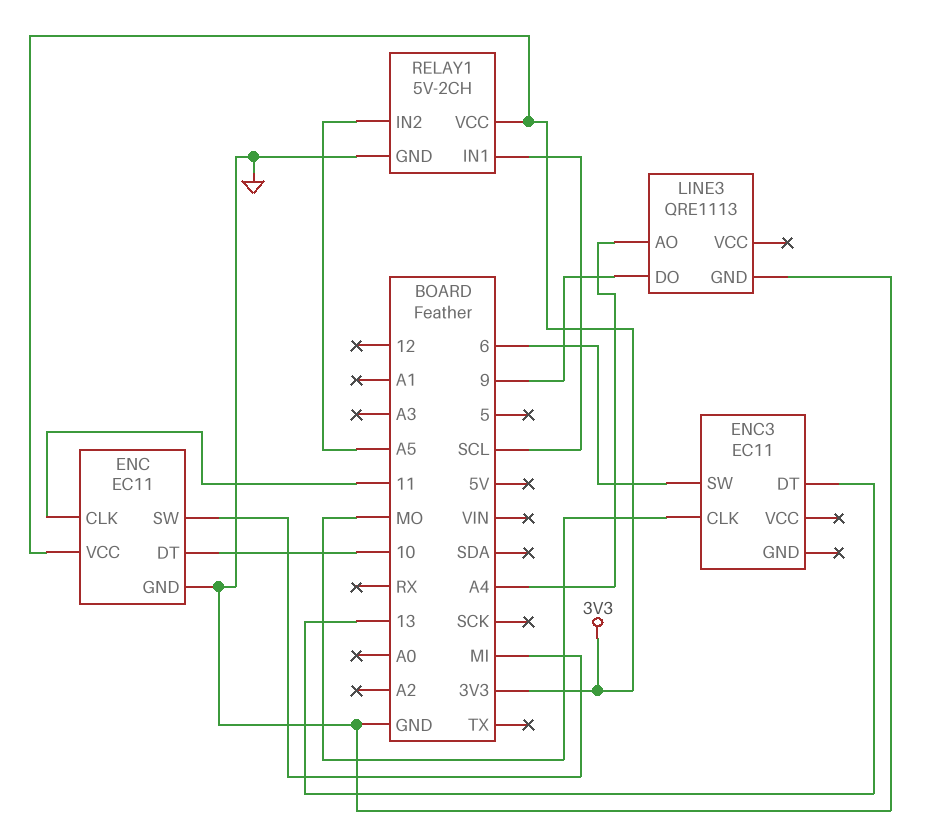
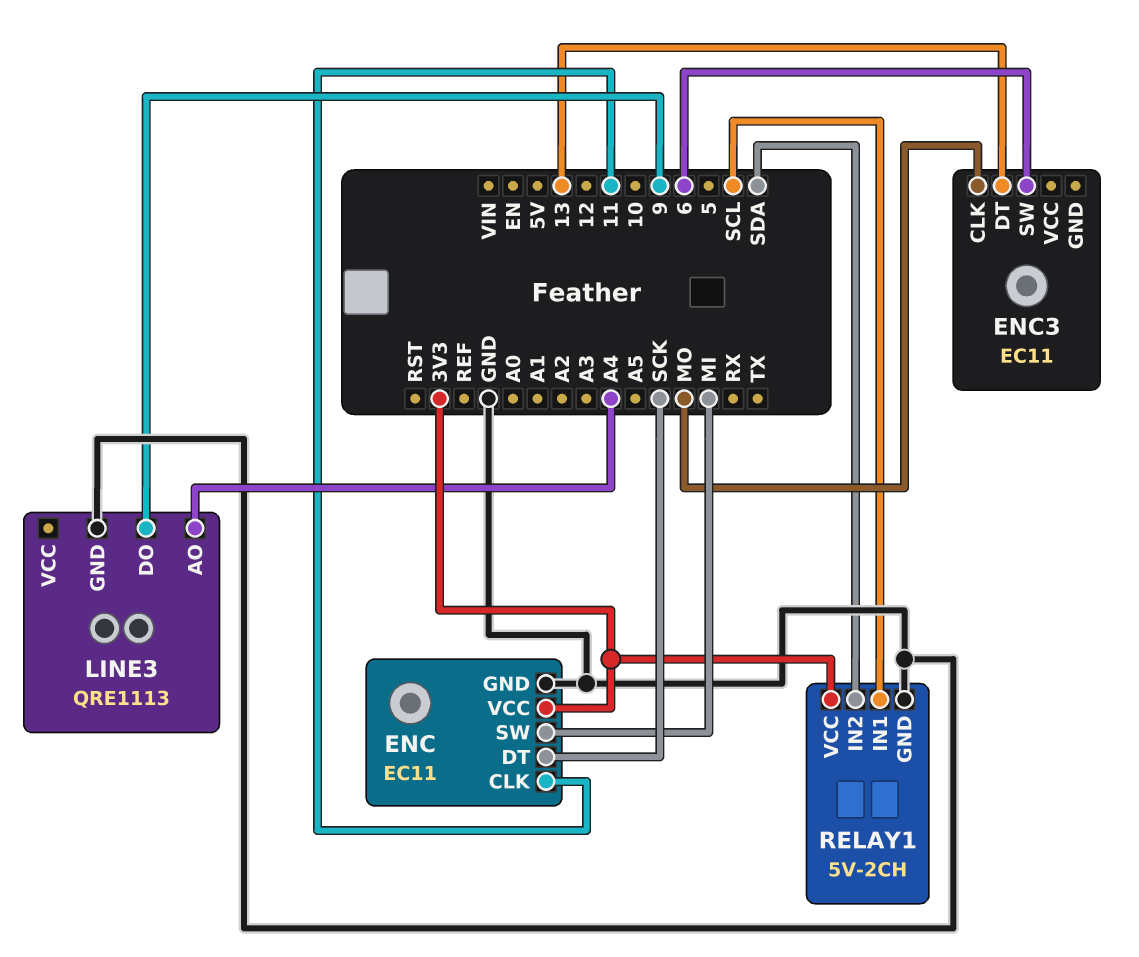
ENC pin DT: 10 -> SCK
RELAY1 pin IN2: A5 -> SDA

